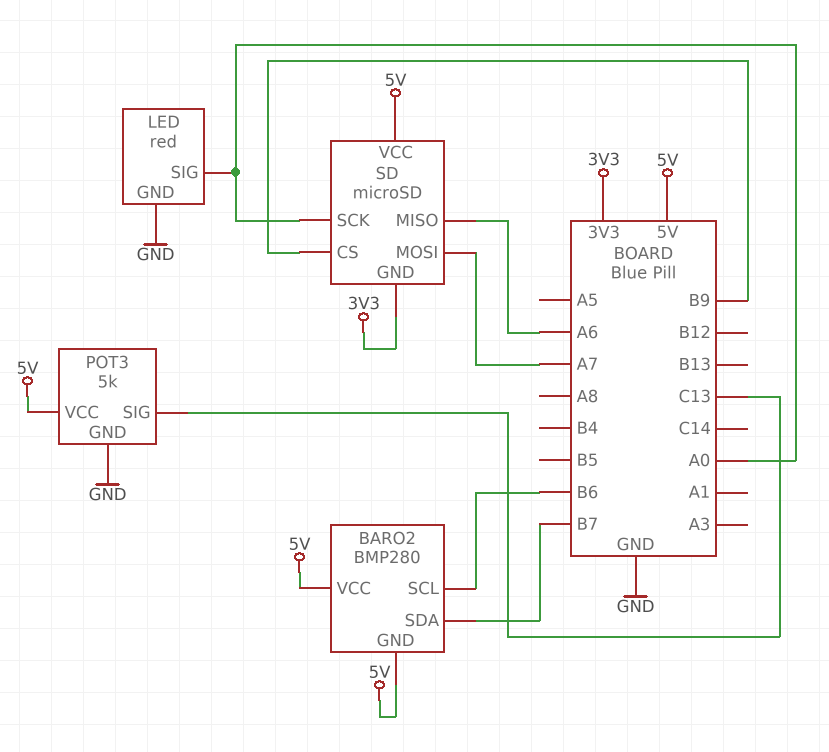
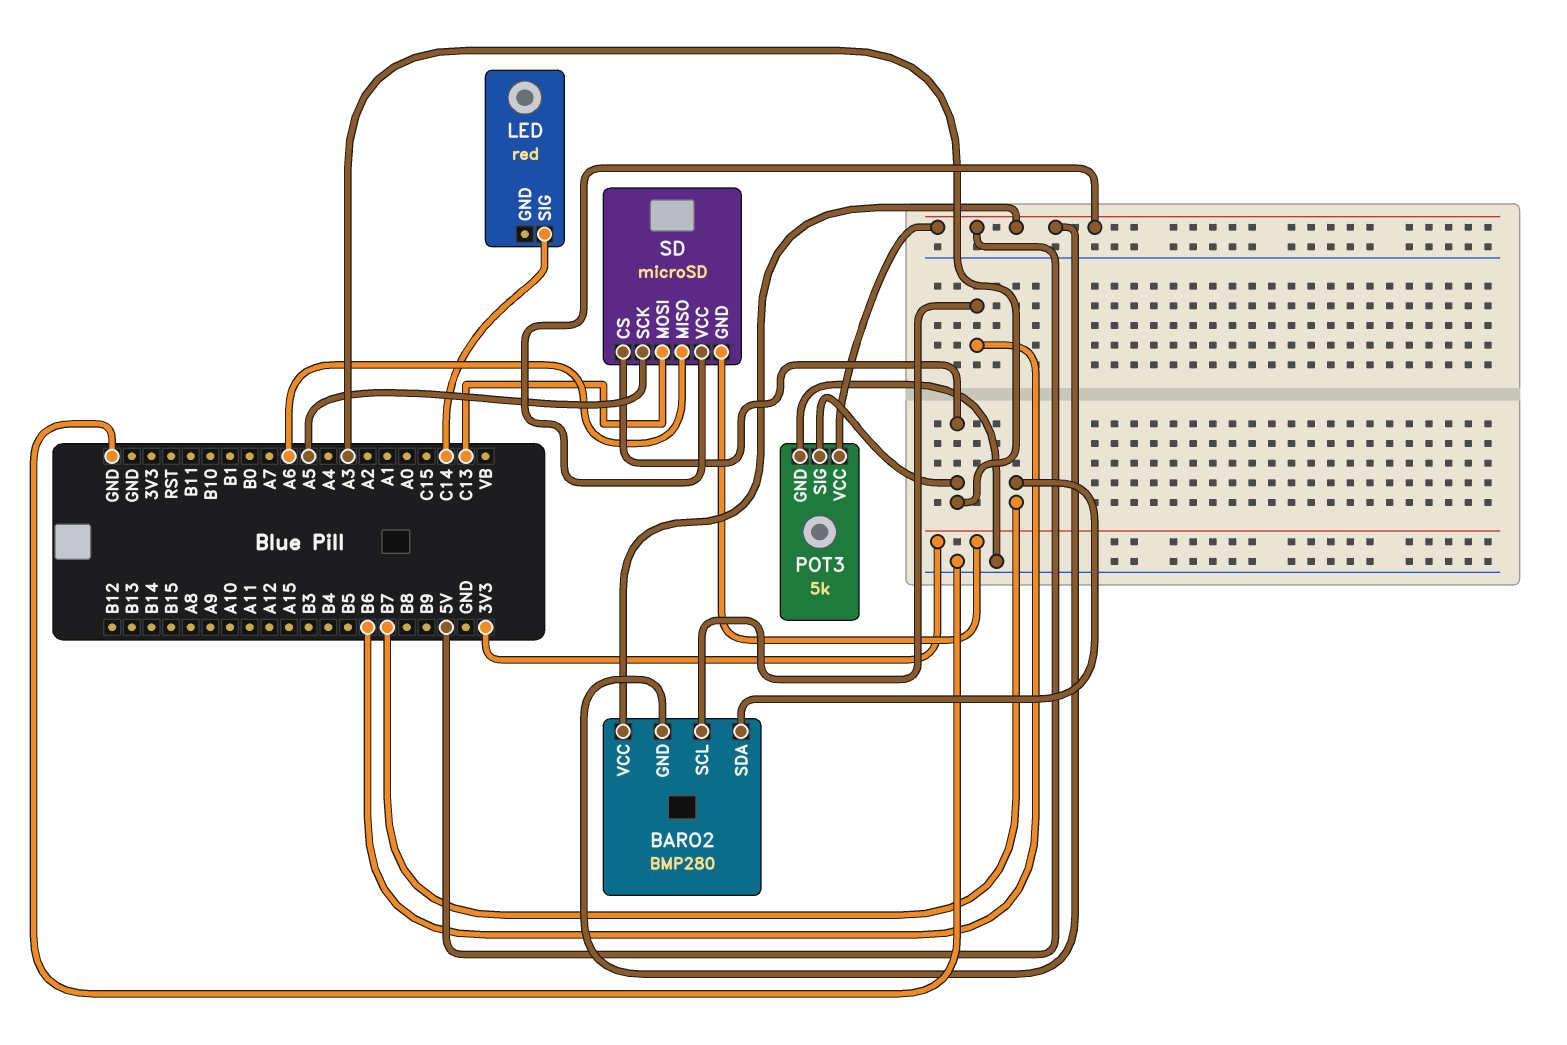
LED pin GND: GND -> none
LED pin SIG: A0 -> C14
POT3 pin SIG: C13 -> A3
SD pin CS: B9 -> A3
SD pin MOSI: A7 -> C13
SD pin SCK: A0 -> A5

